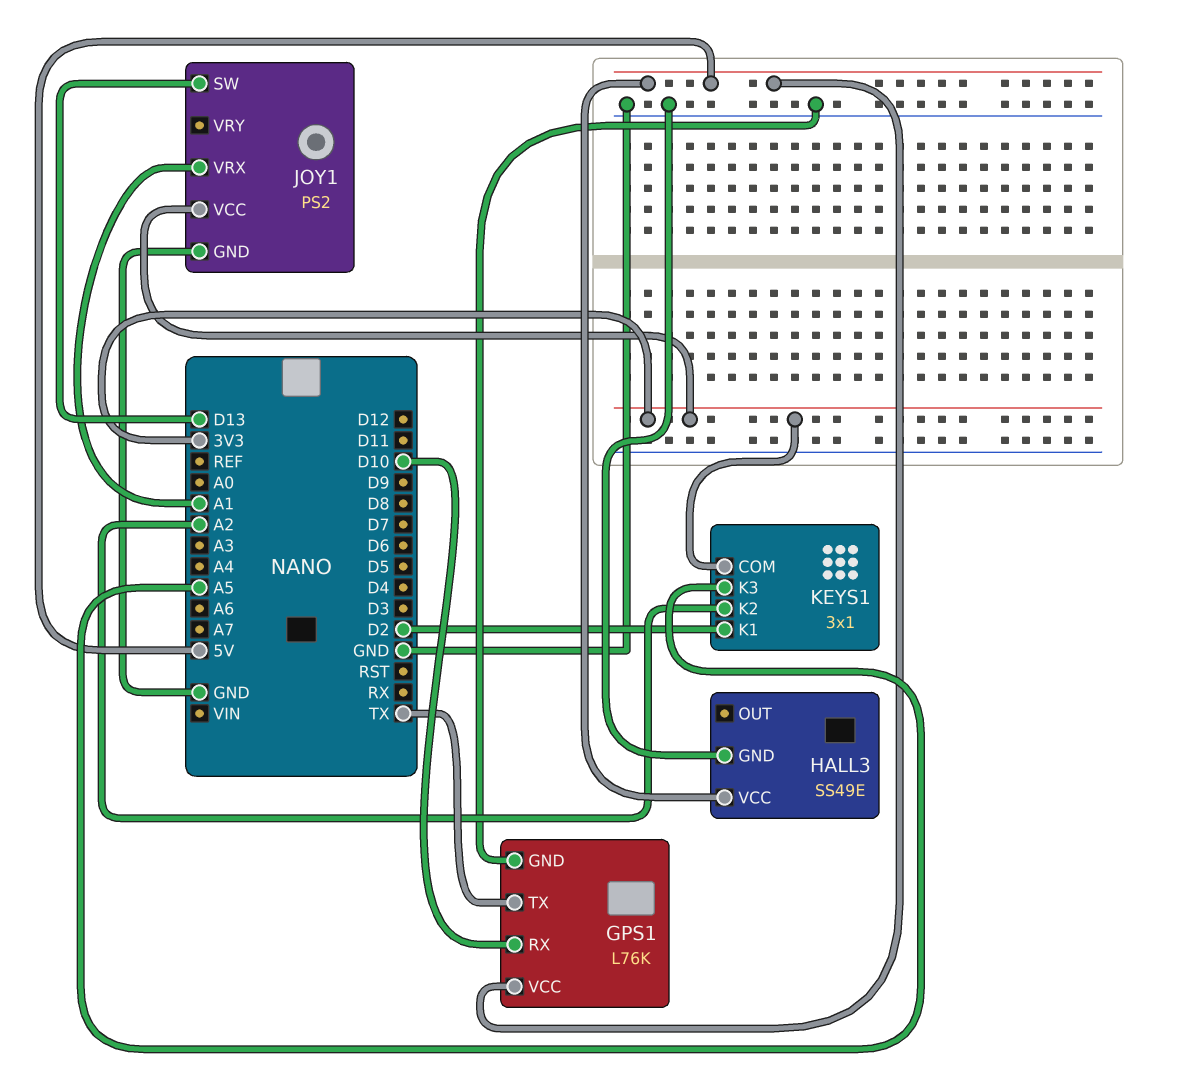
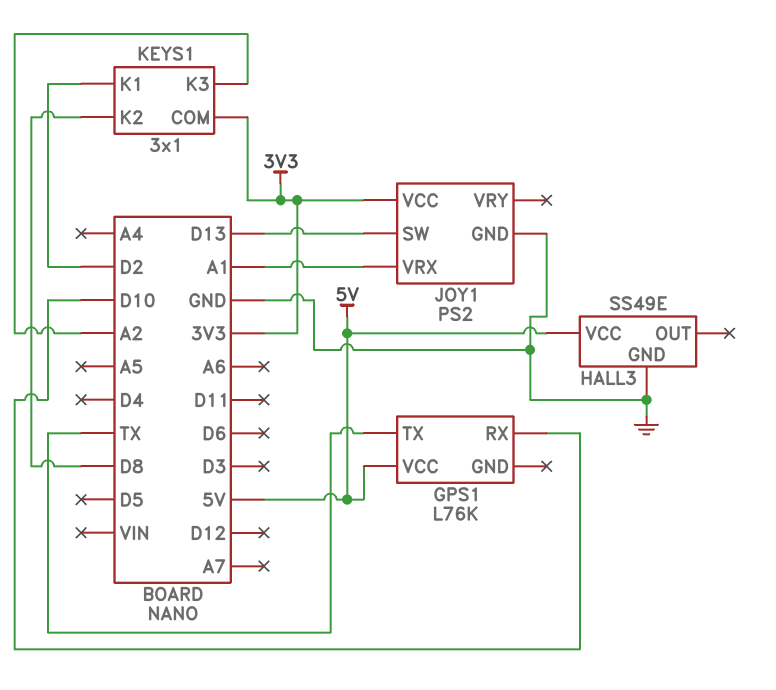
GPS1 pin GND: GND -> none
KEYS1 pin K2: A2 -> D8
KEYS1 pin K3: A5 -> A2

